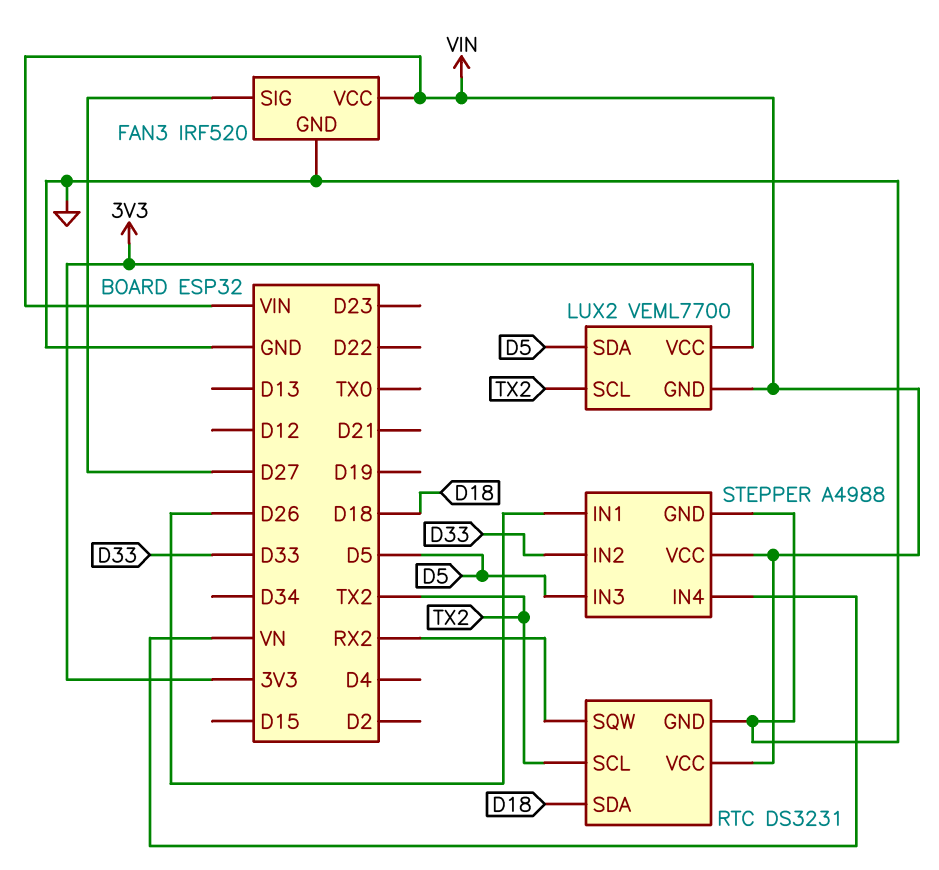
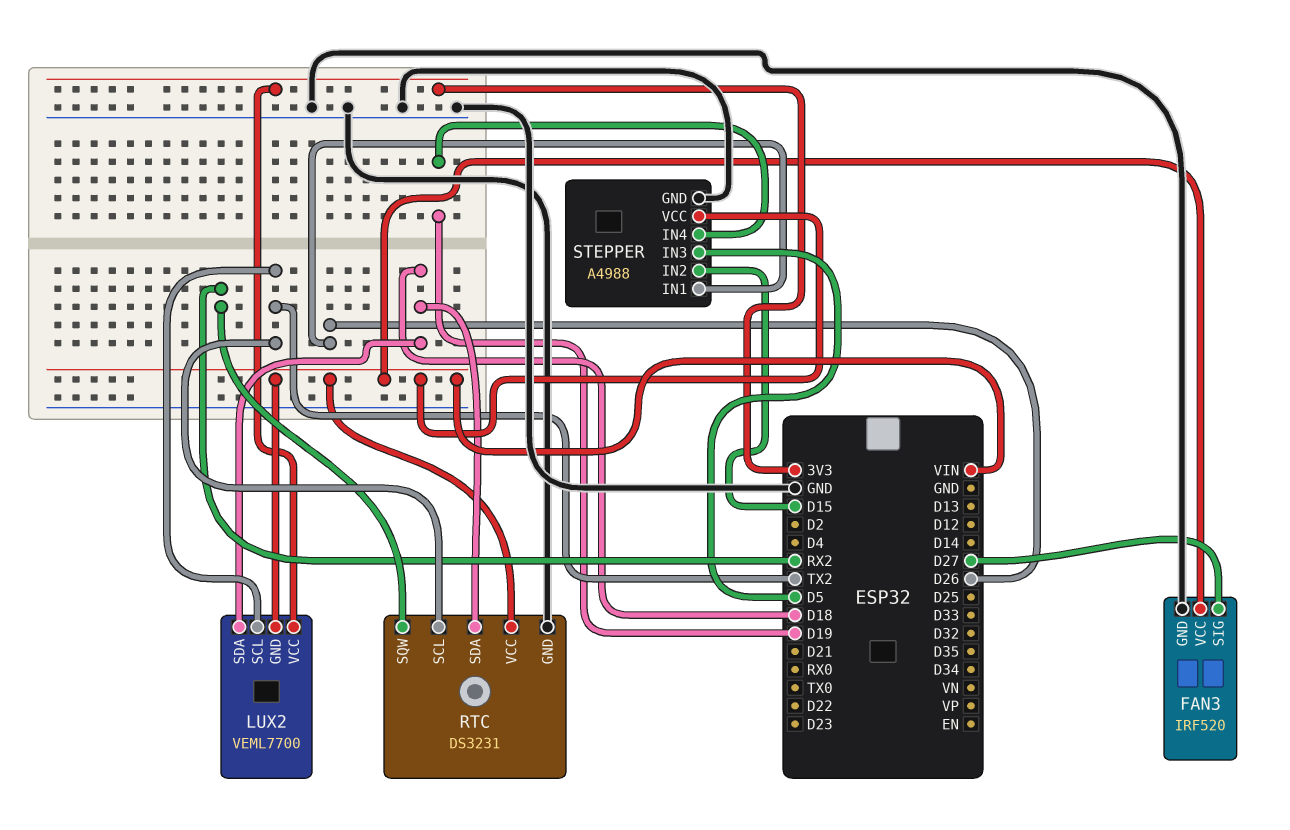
LUX2 pin SDA: D5 -> D18
STEPPER pin IN2: D33 -> D15
STEPPER pin IN4: VN -> D19

